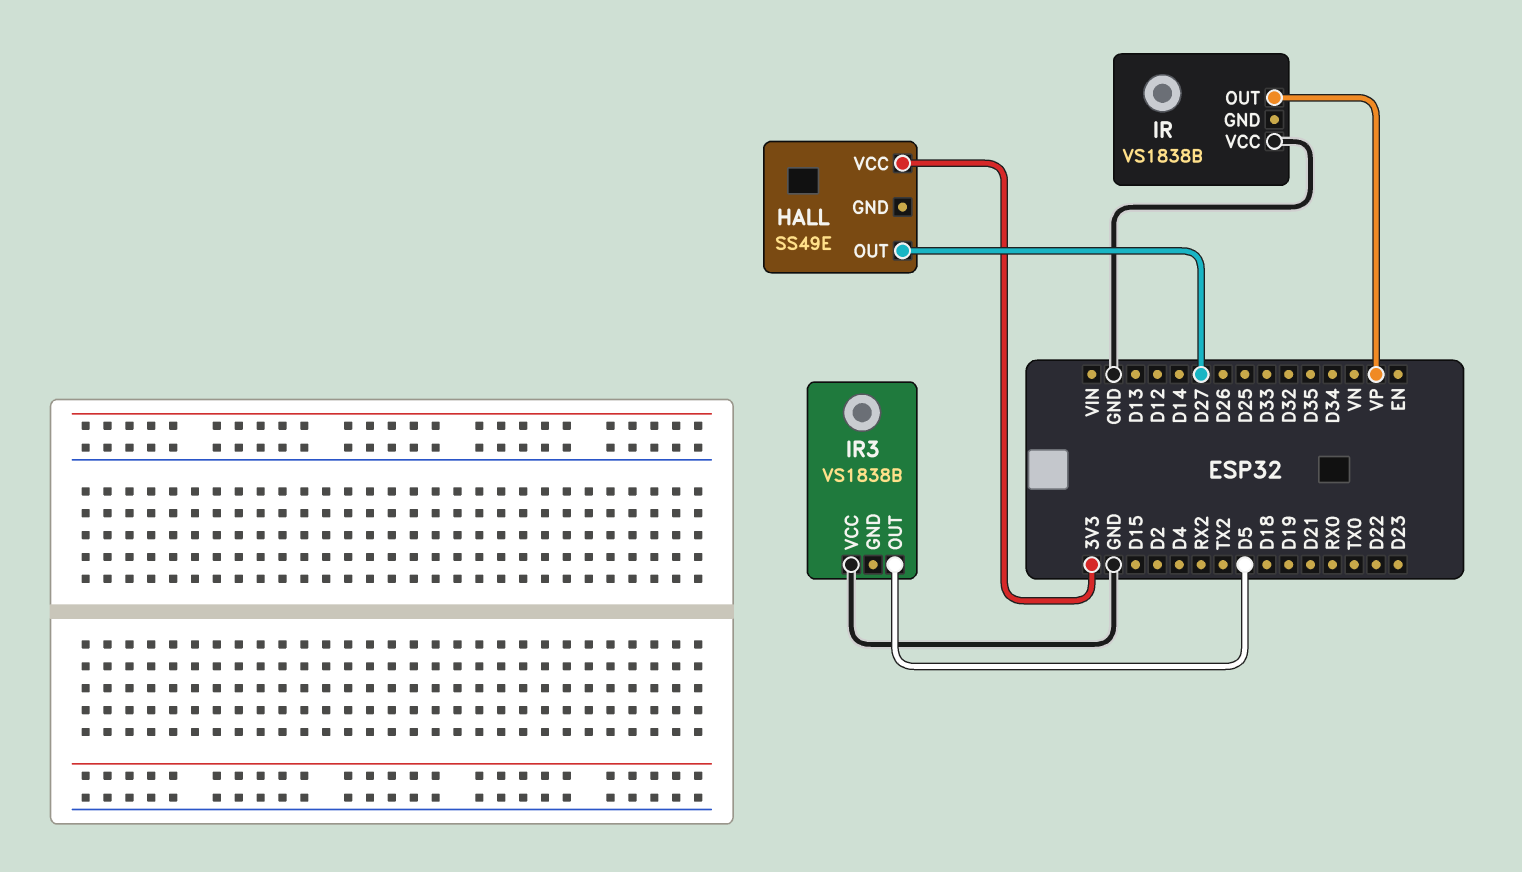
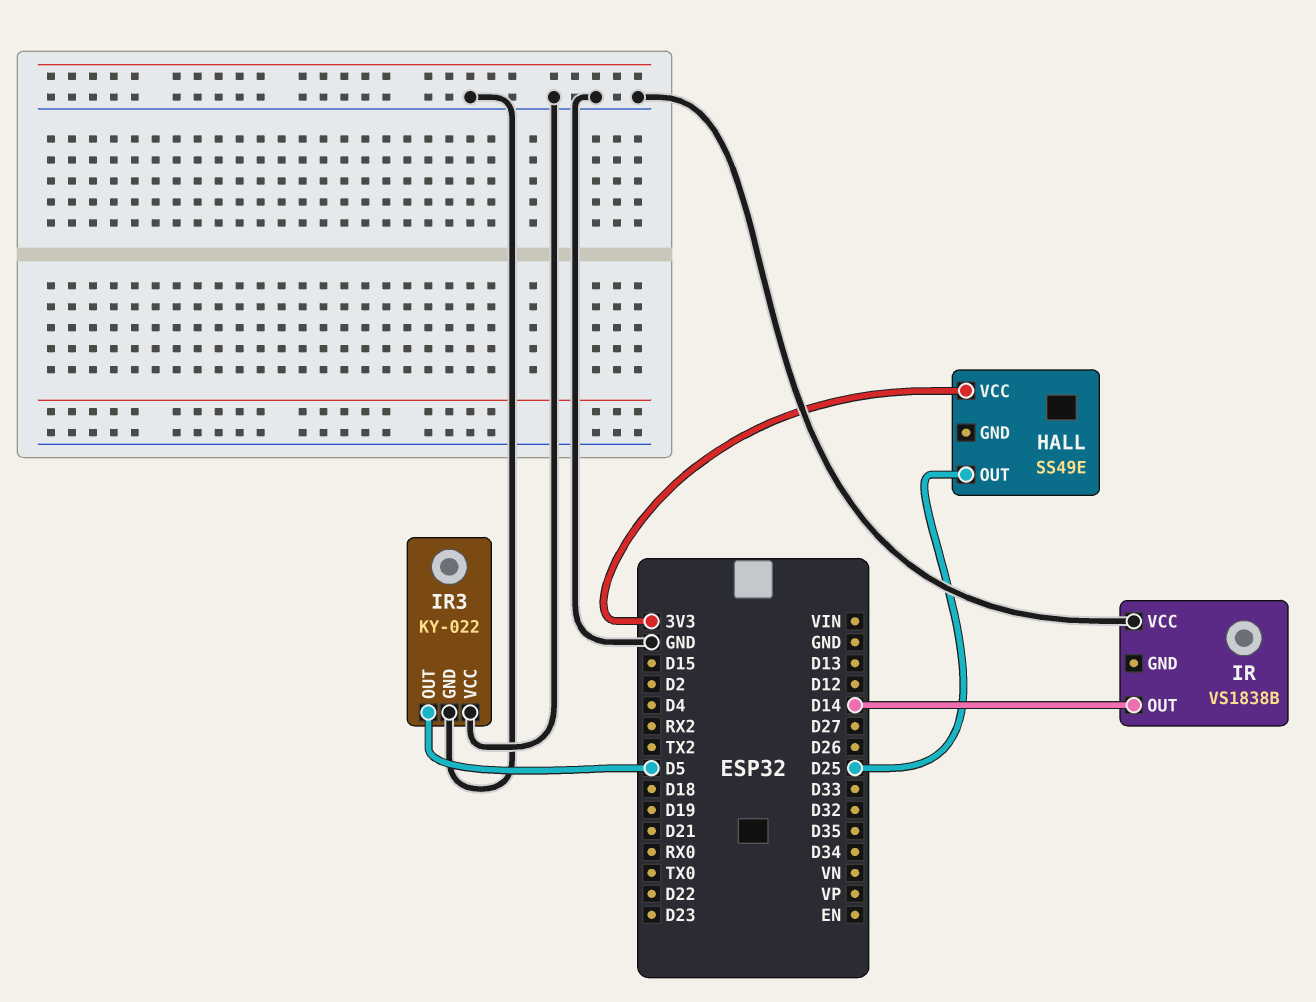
HALL pin OUT: D27 -> D25
IR pin OUT: VP -> D14
IR3: VS1838B -> KY-022
IR3 pin GND: none -> GND

